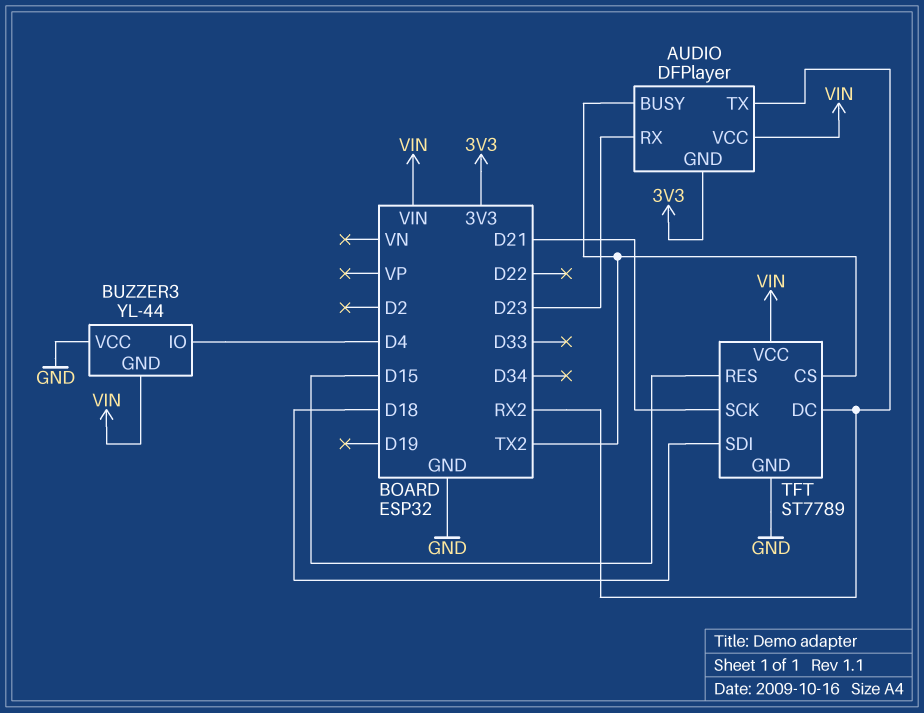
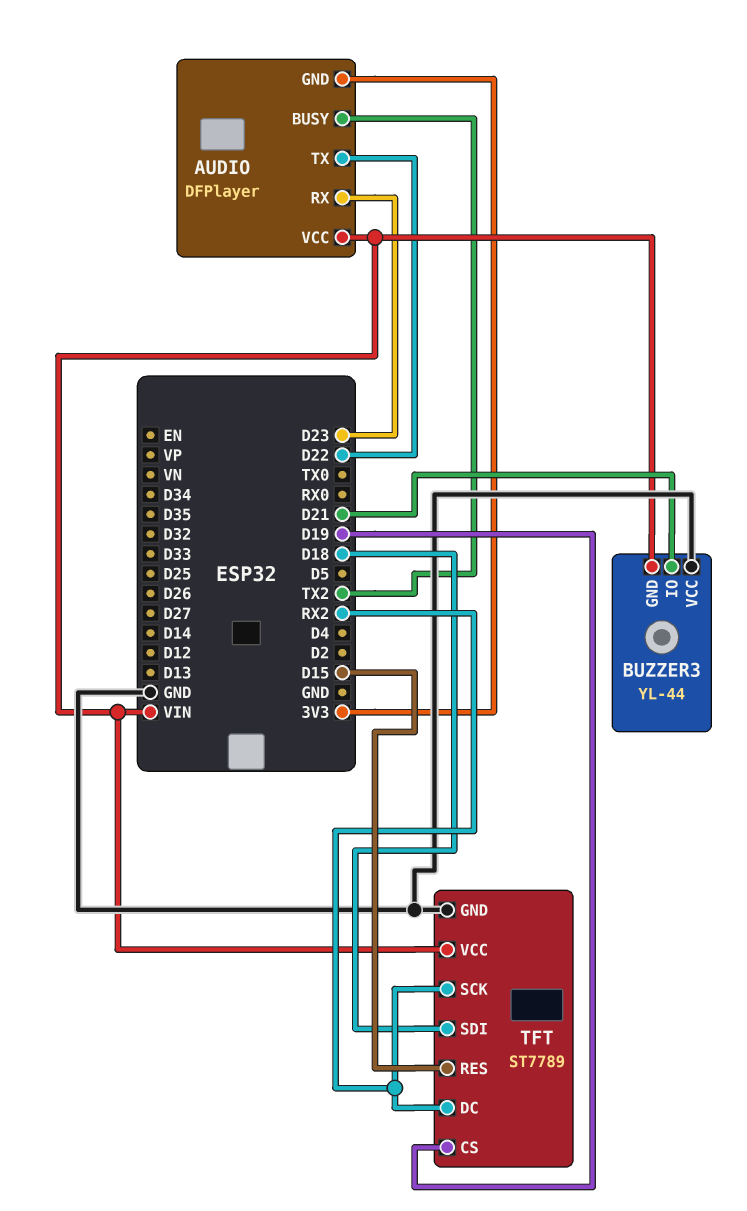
AUDIO pin TX: RX2 -> D22
BUZZER3 pin IO: D4 -> D21
TFT pin CS: TX2 -> D19
TFT pin SCK: D21 -> RX2

